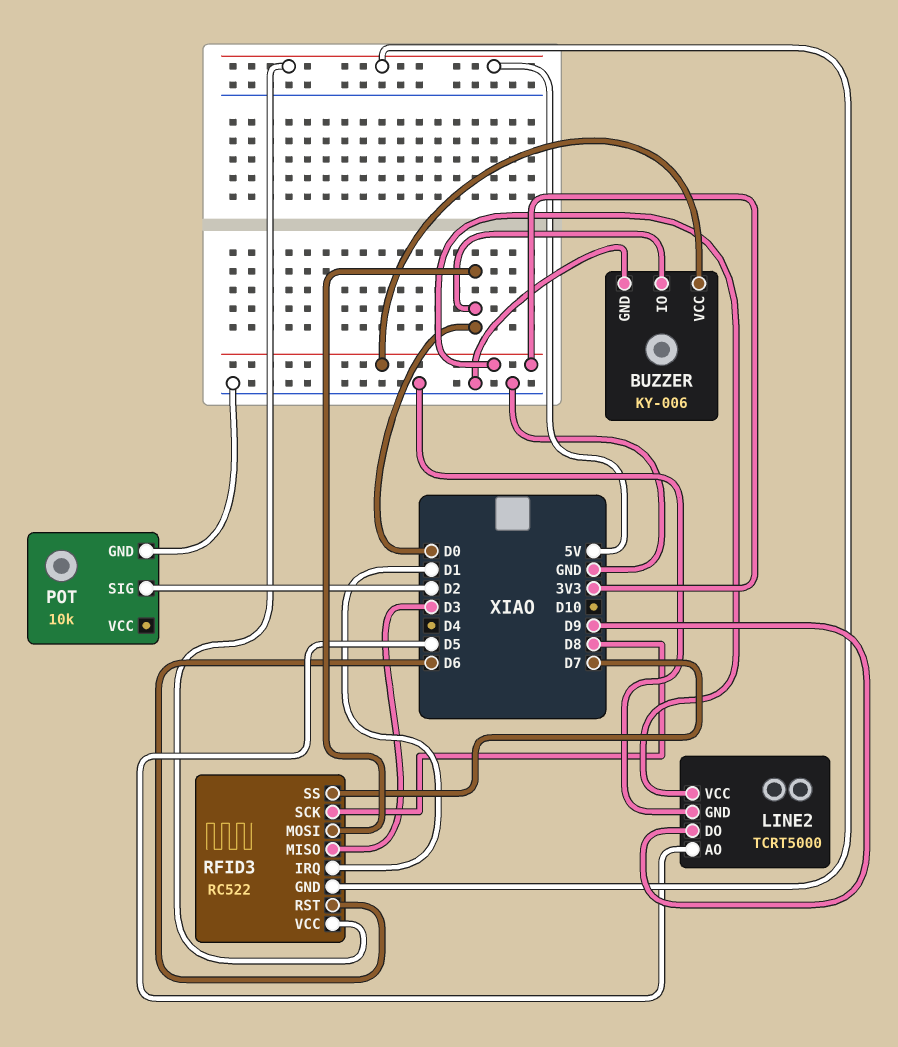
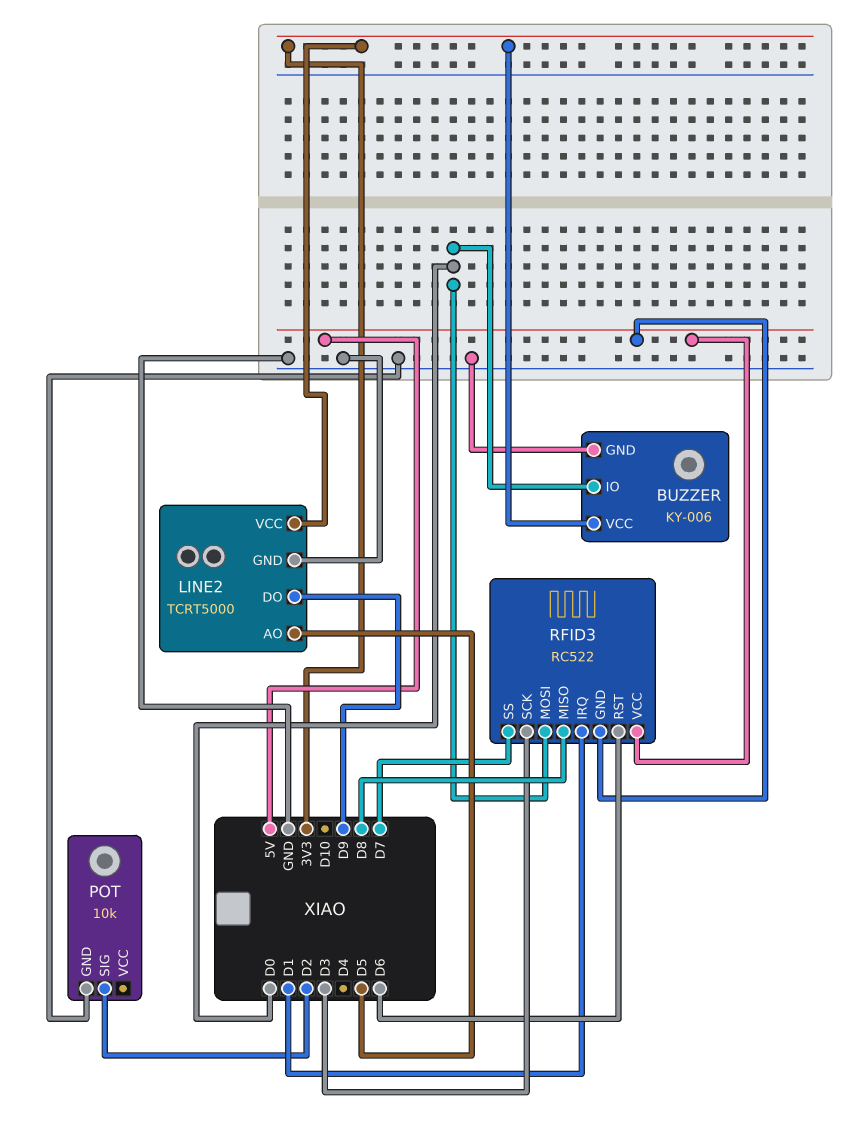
RFID3 pin MISO: D3 -> D8
RFID3 pin SCK: D8 -> D3

